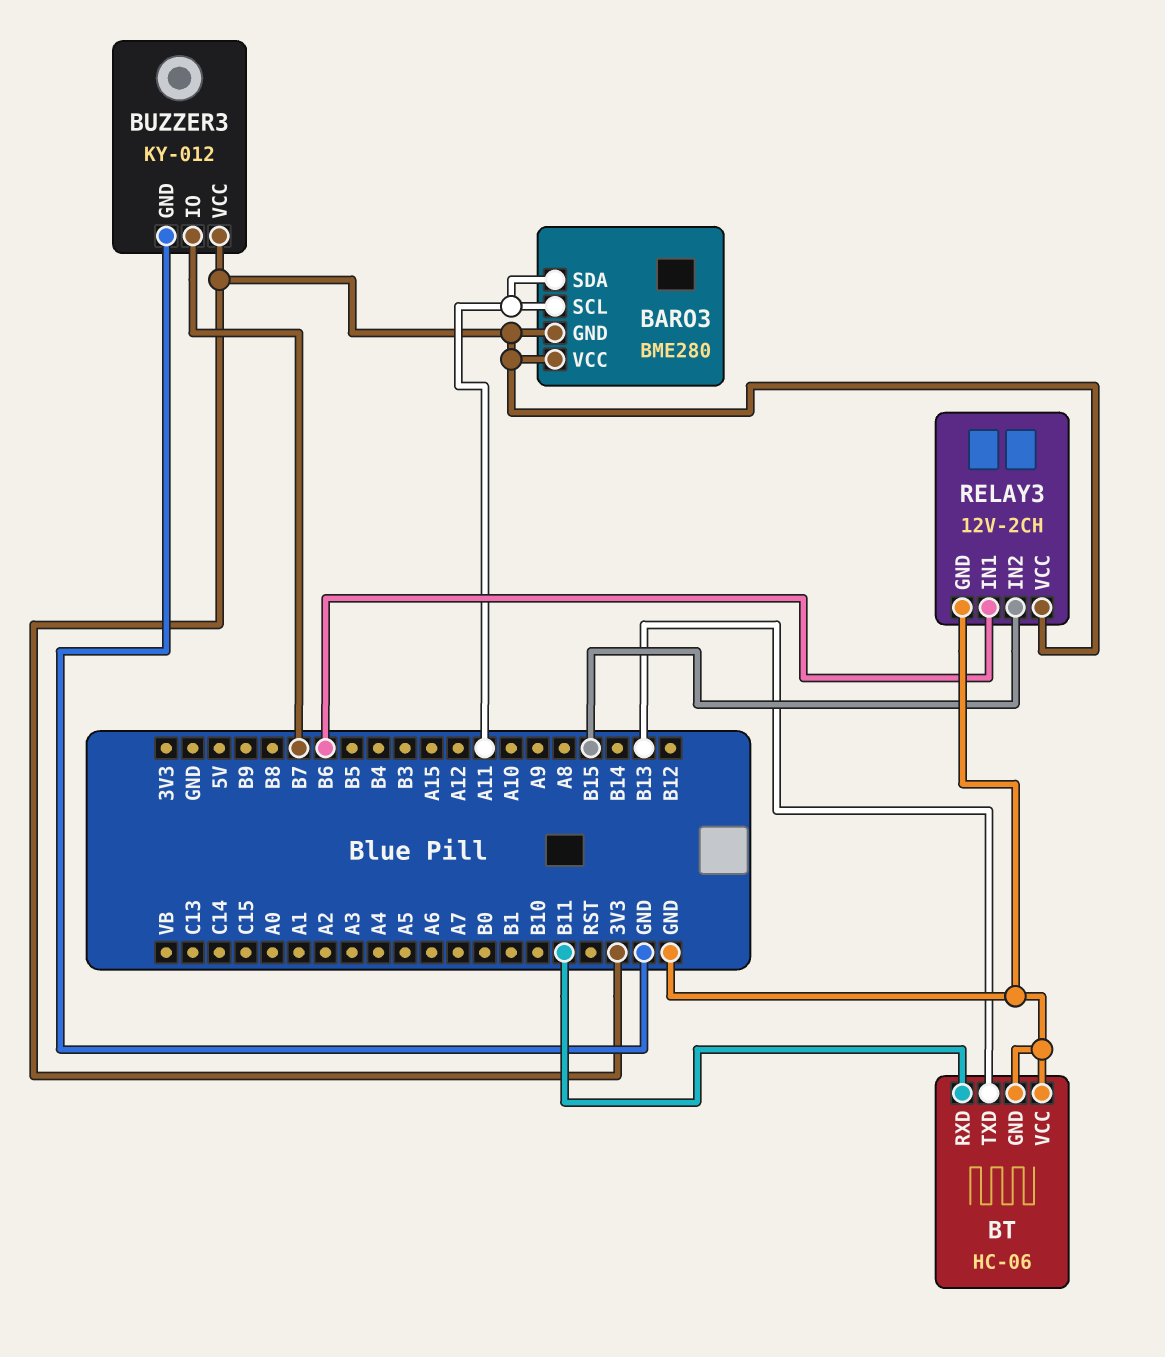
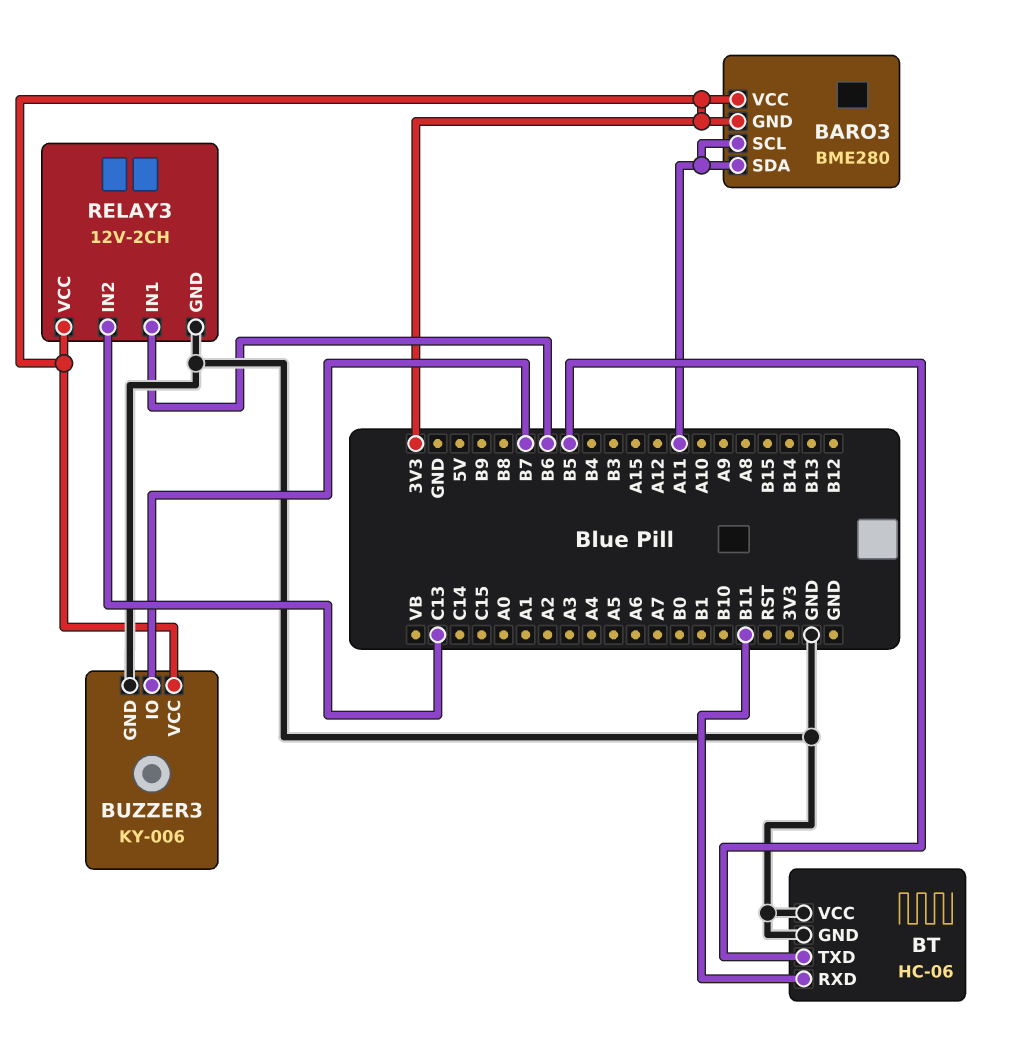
BT pin TXD: B13 -> B5
BUZZER3: KY-012 -> KY-006
RELAY3 pin IN2: B15 -> C13

